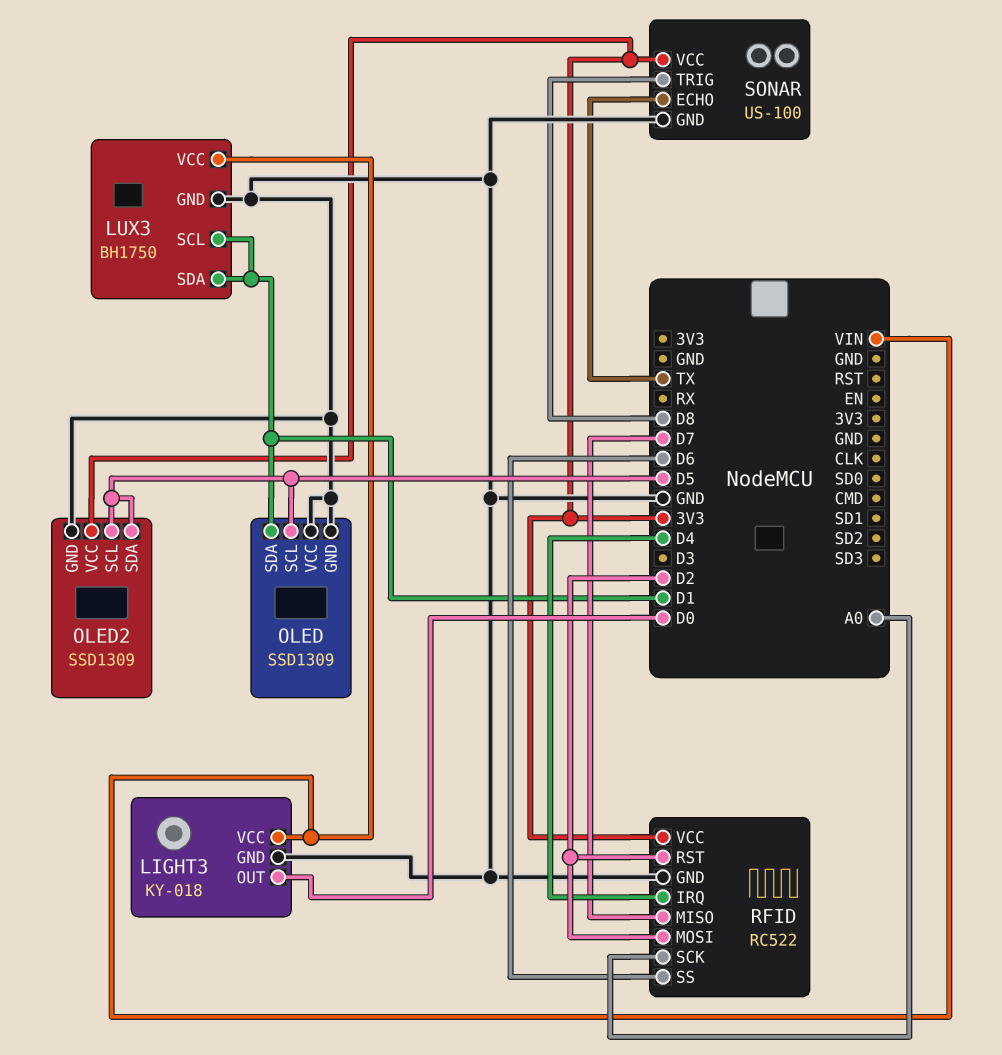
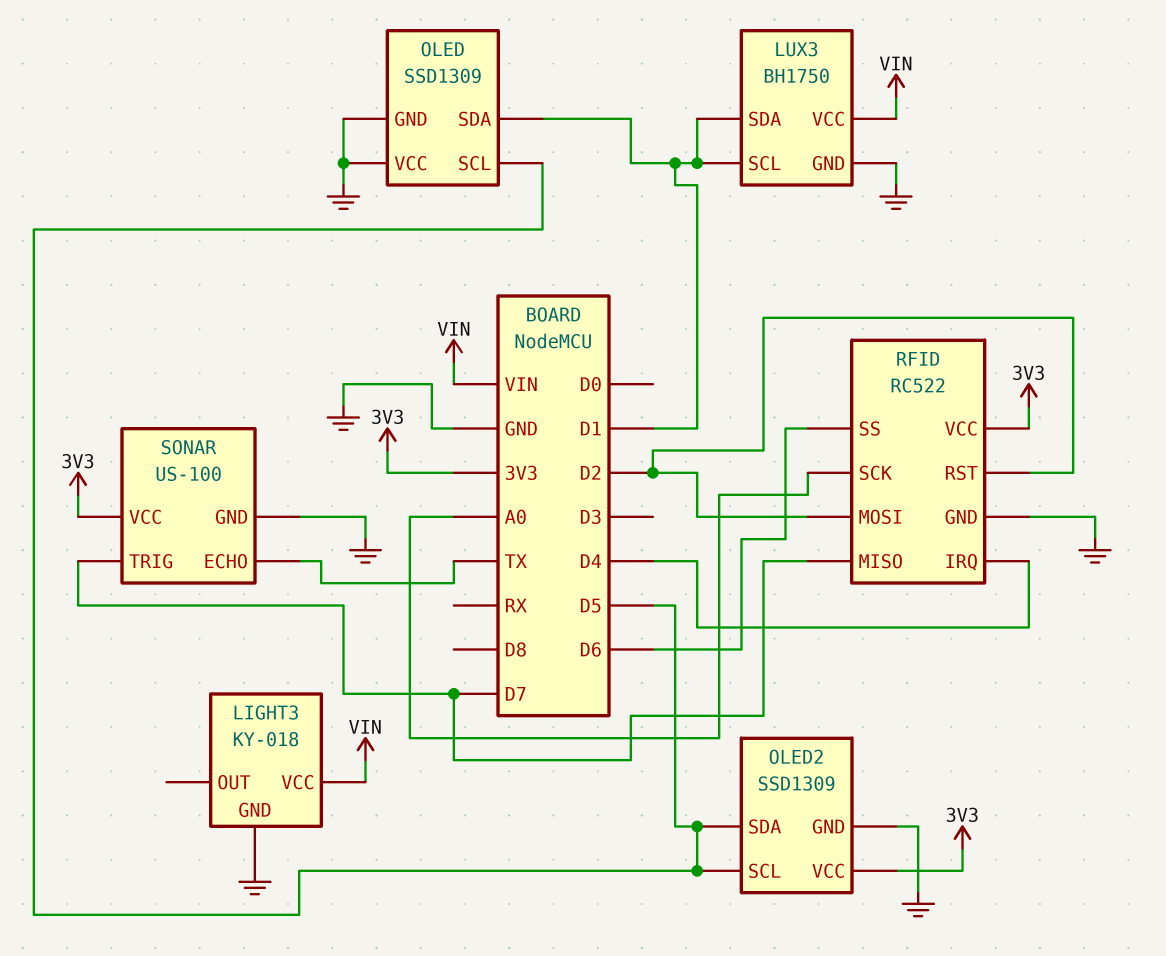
LIGHT3 pin OUT: D0 -> none
SONAR pin TRIG: D8 -> D7

